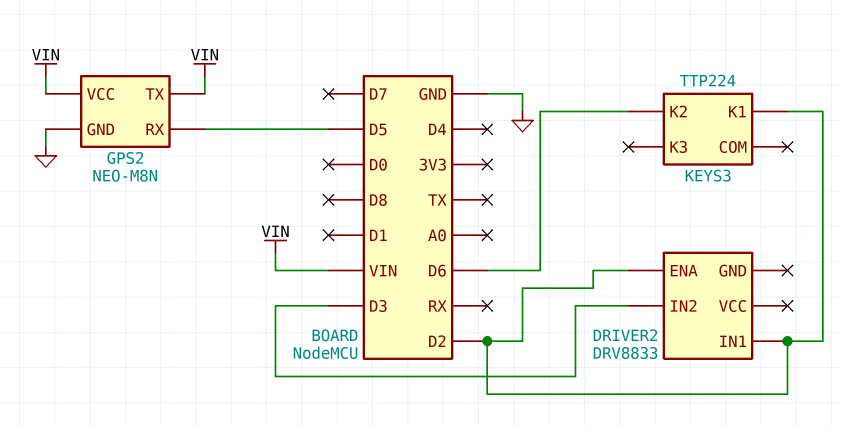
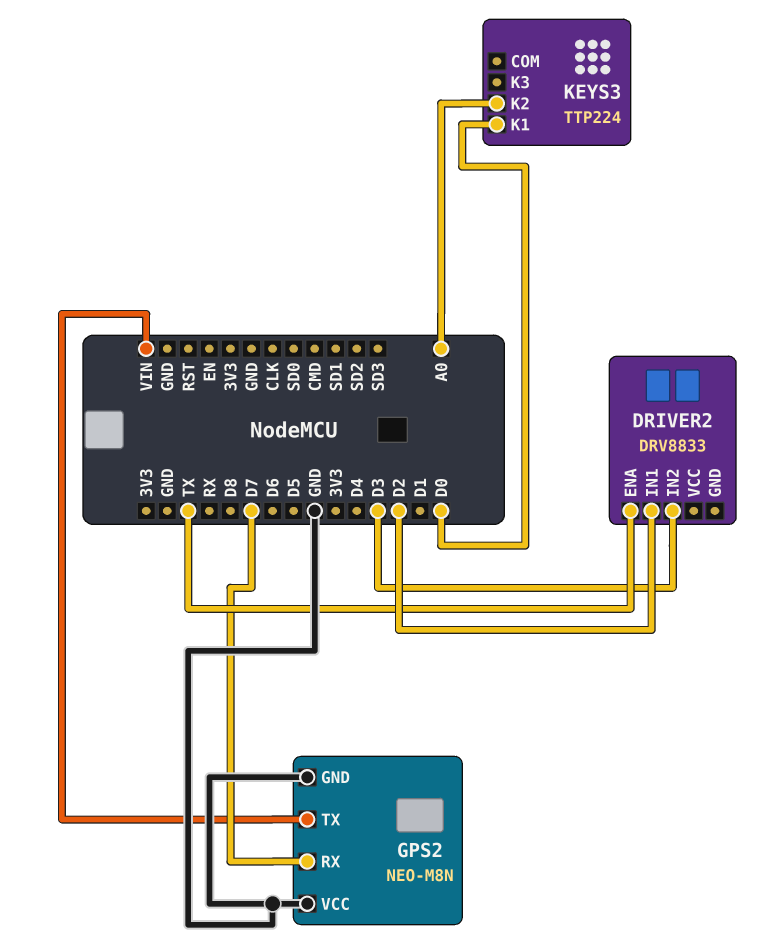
DRIVER2 pin ENA: D2 -> TX
GPS2 pin RX: D5 -> D7
GPS2 pin VCC: VIN -> GND
KEYS3 pin K1: D2 -> D0
KEYS3 pin K2: D6 -> A0

